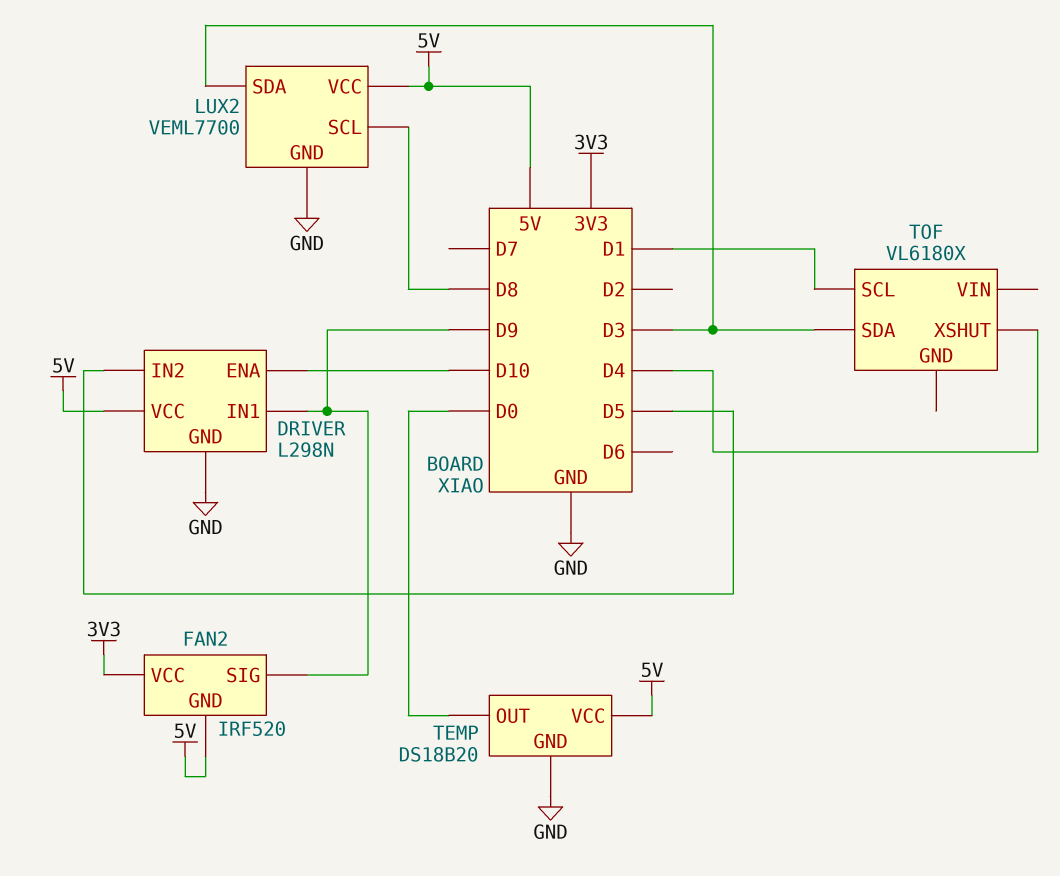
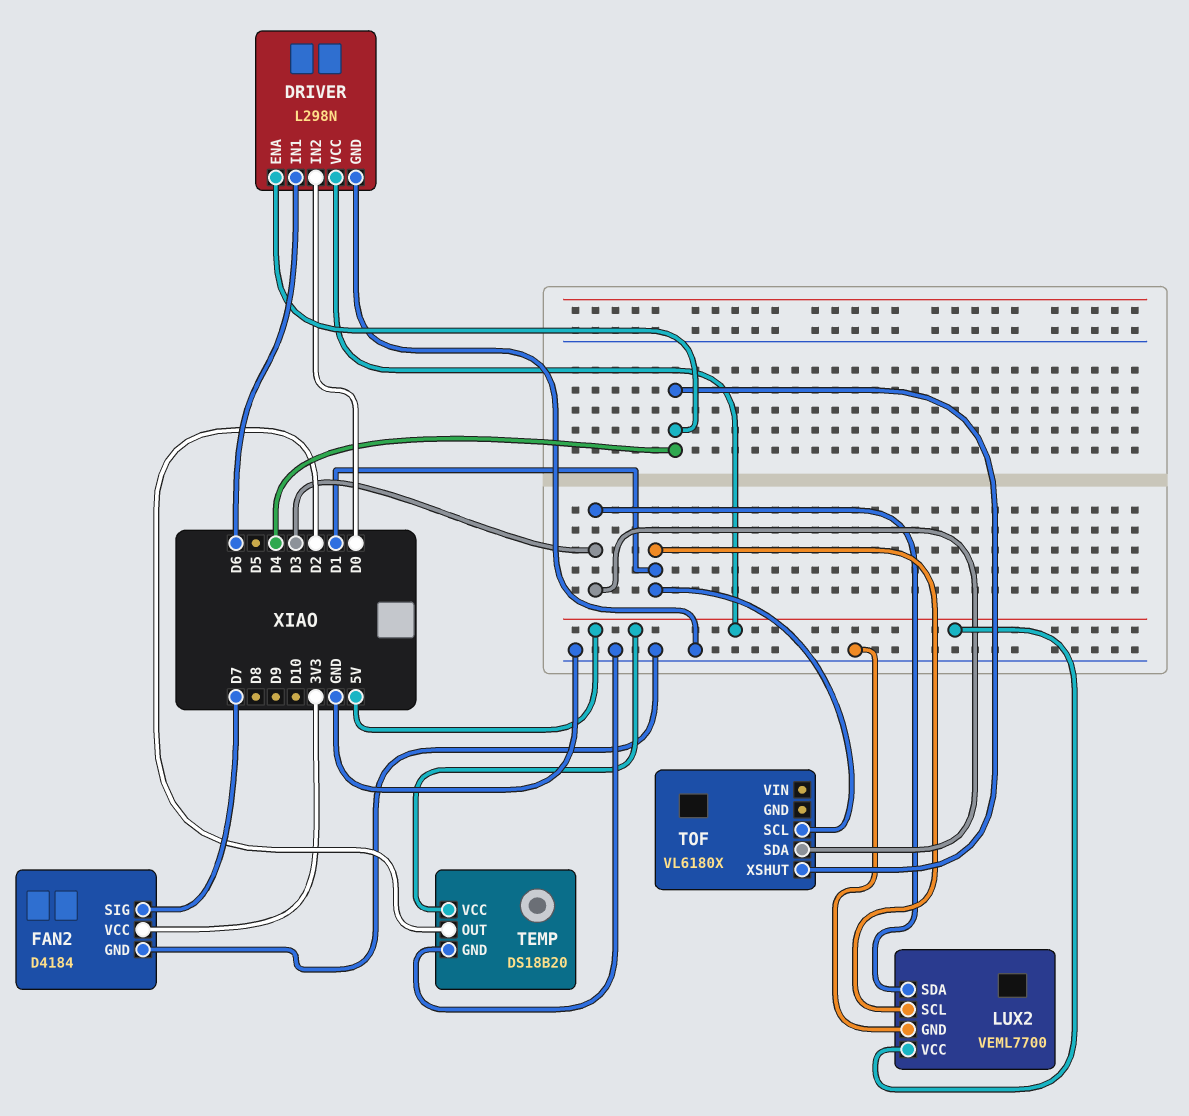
DRIVER pin ENA: D10 -> D4
DRIVER pin IN1: D9 -> D6
DRIVER pin IN2: D5 -> D0
FAN2: IRF520 -> D4184
FAN2 pin GND: 5V -> GND
FAN2 pin SIG: D9 -> D7
LUX2 pin SCL: D8 -> D1
TEMP pin OUT: D0 -> D2

